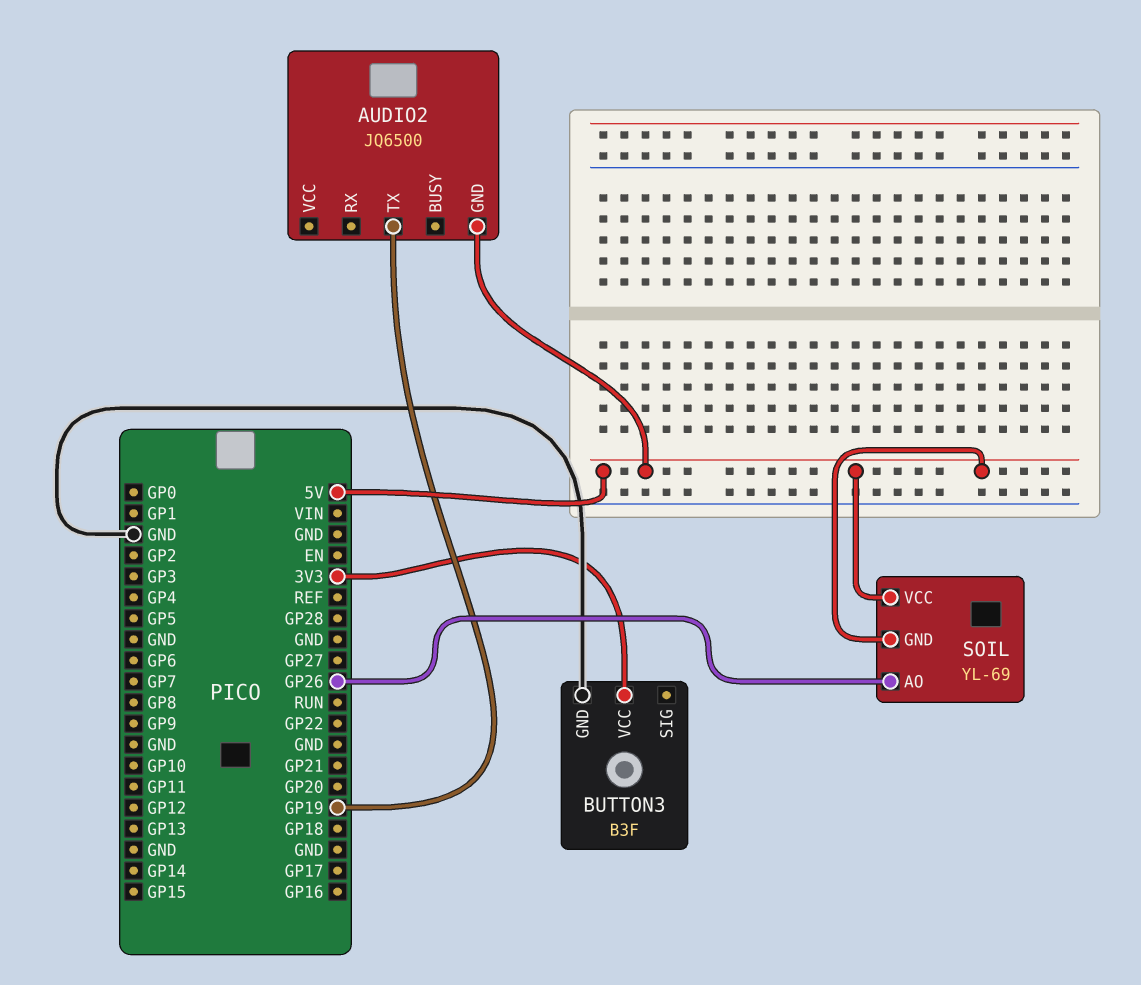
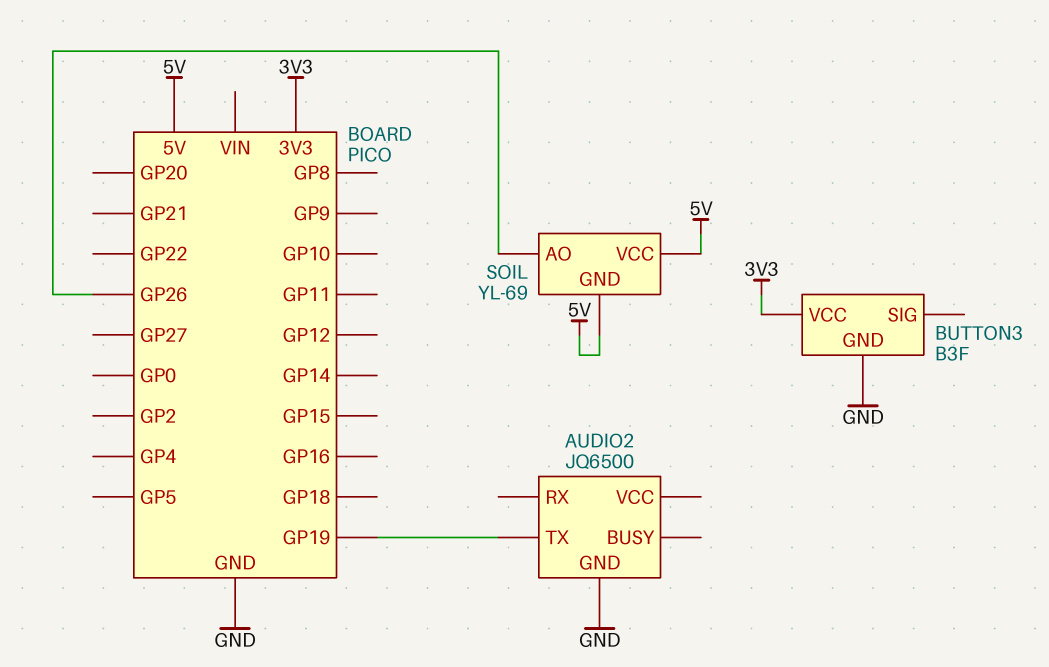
AUDIO2 pin GND: 5V -> GND

